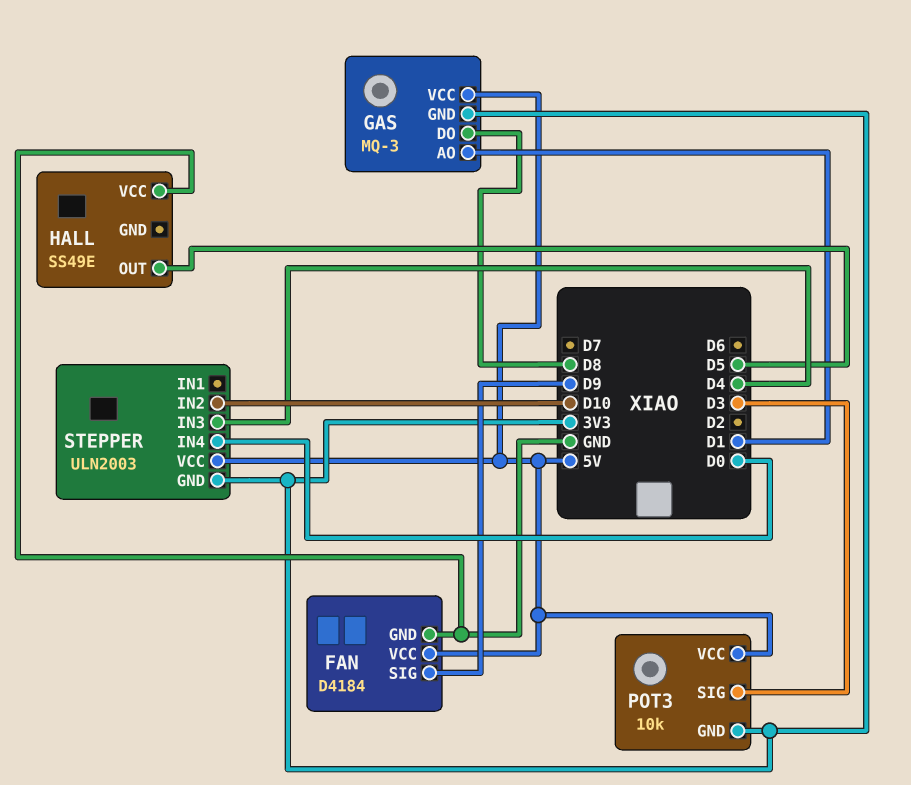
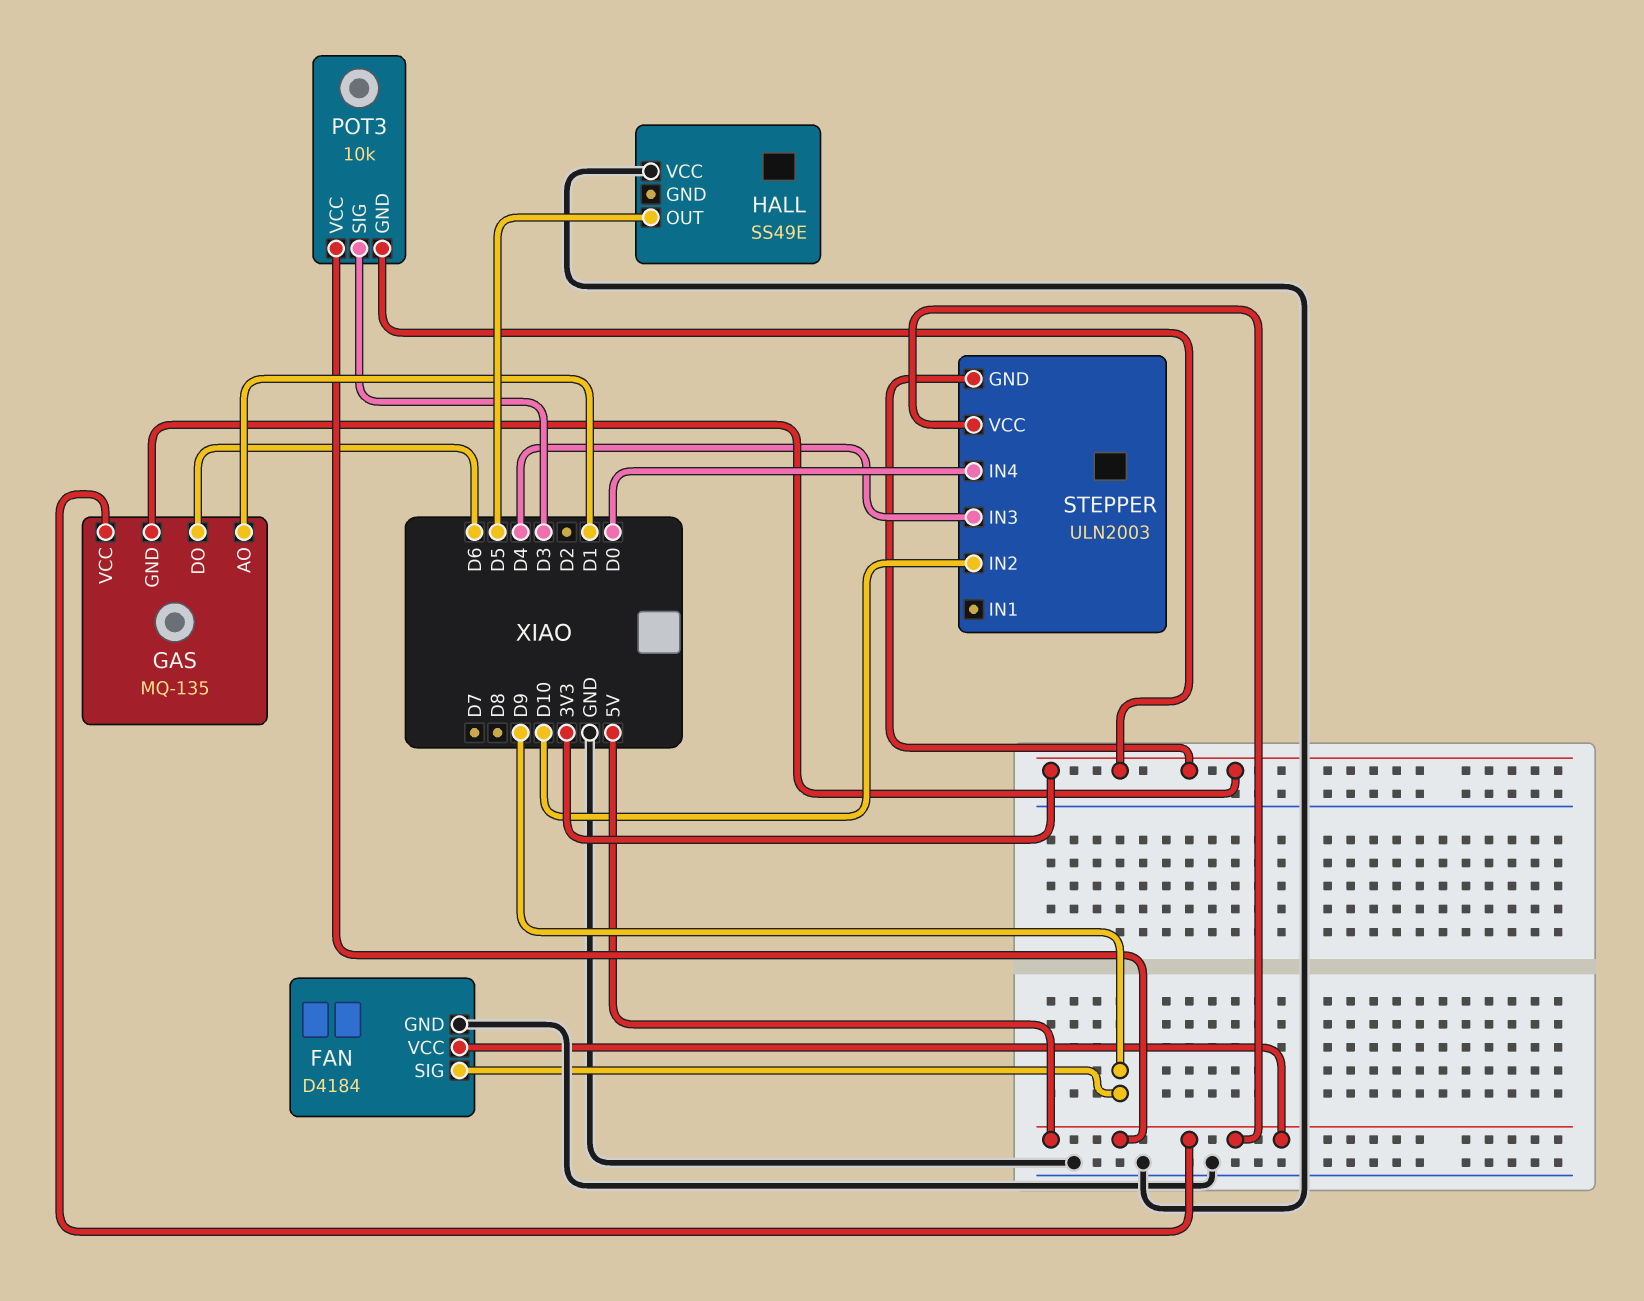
GAS: MQ-3 -> MQ-135
GAS pin DO: D8 -> D6

